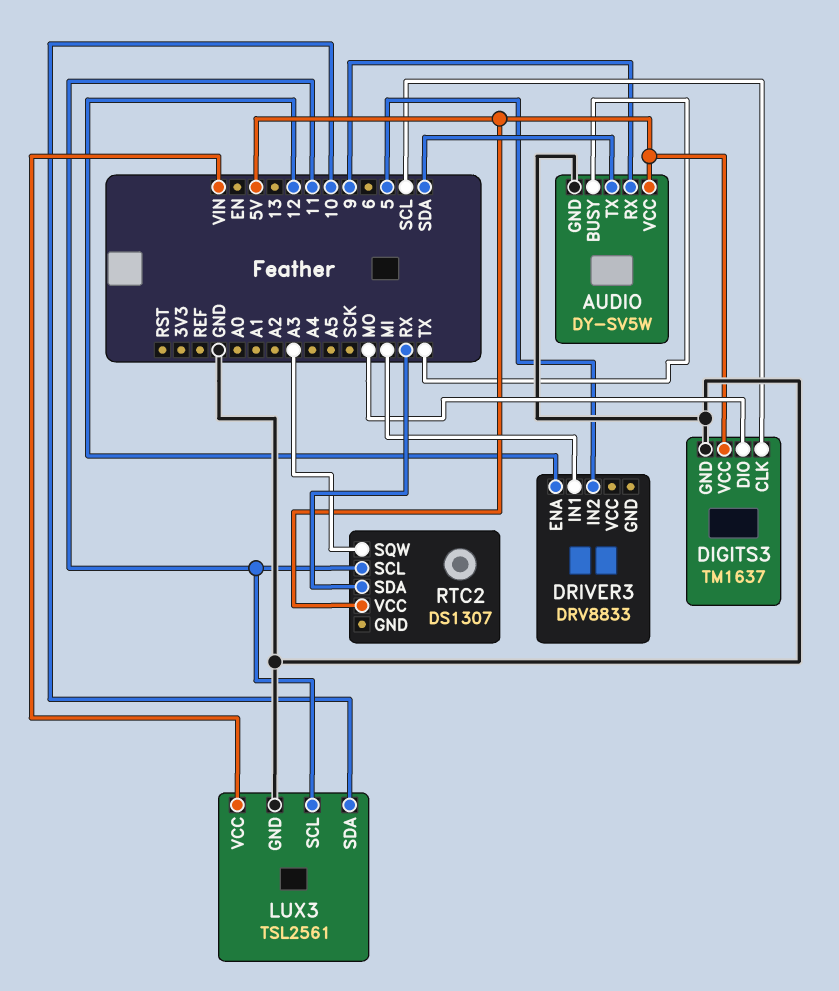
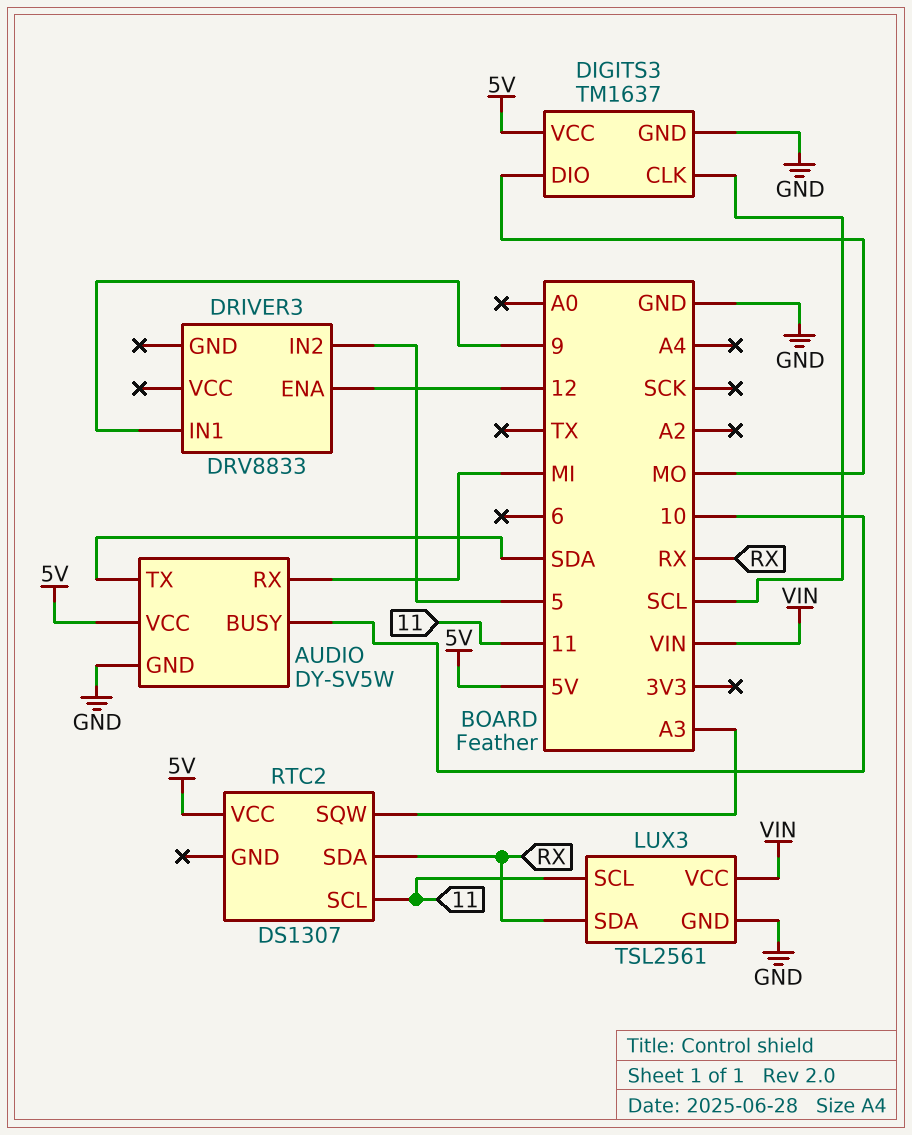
AUDIO pin BUSY: TX -> 10
AUDIO pin RX: 9 -> MI
DRIVER3 pin IN1: MI -> 9
LUX3 pin SDA: 10 -> RX

